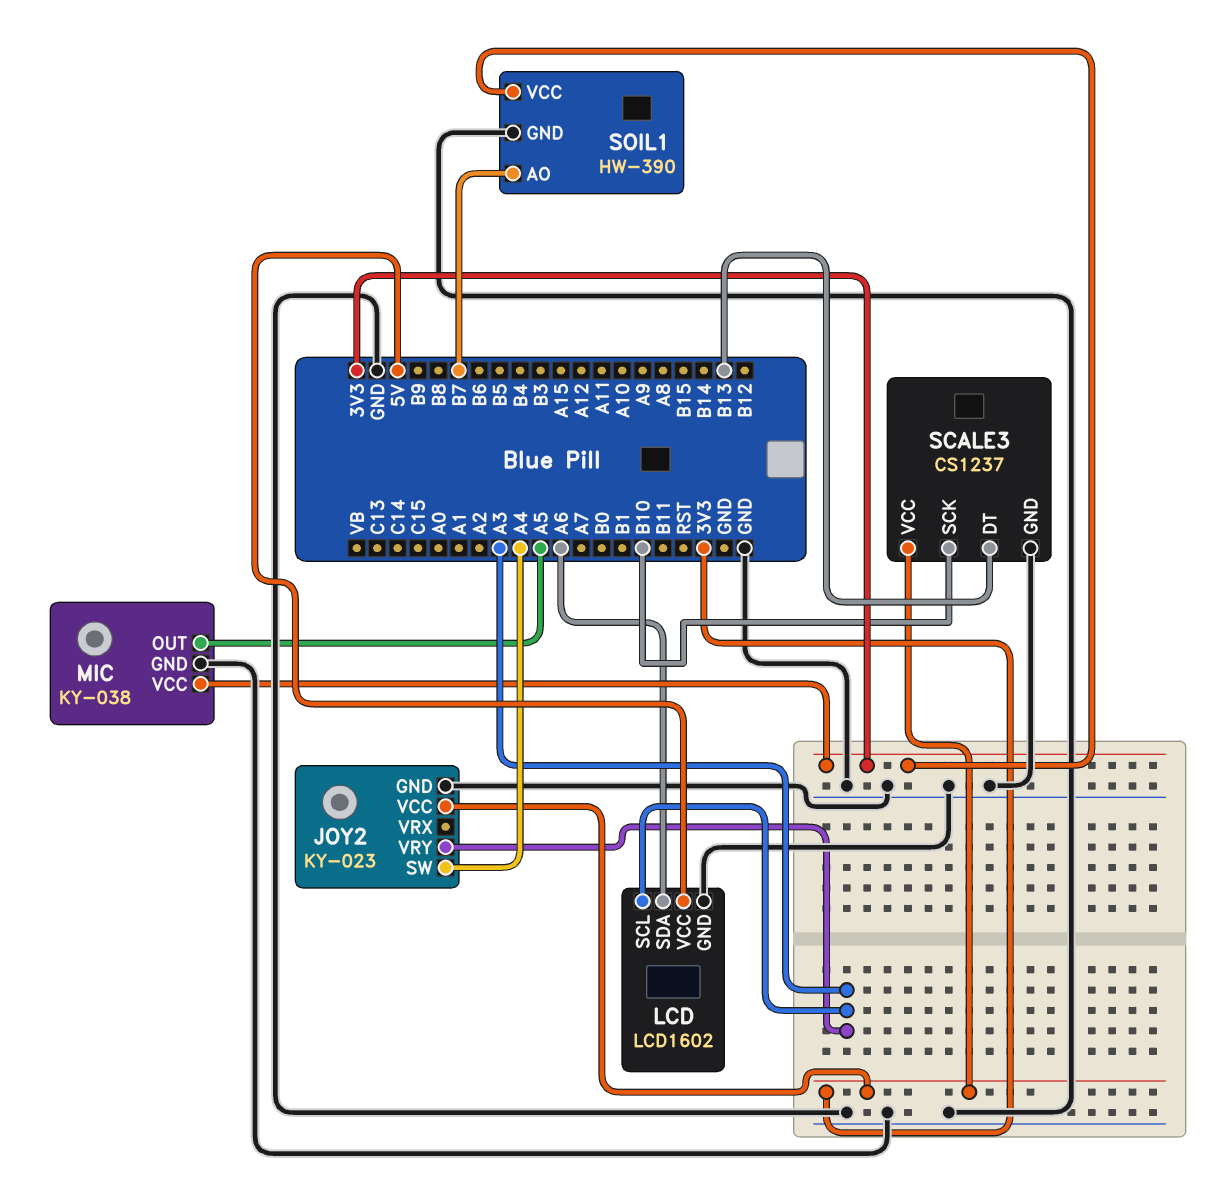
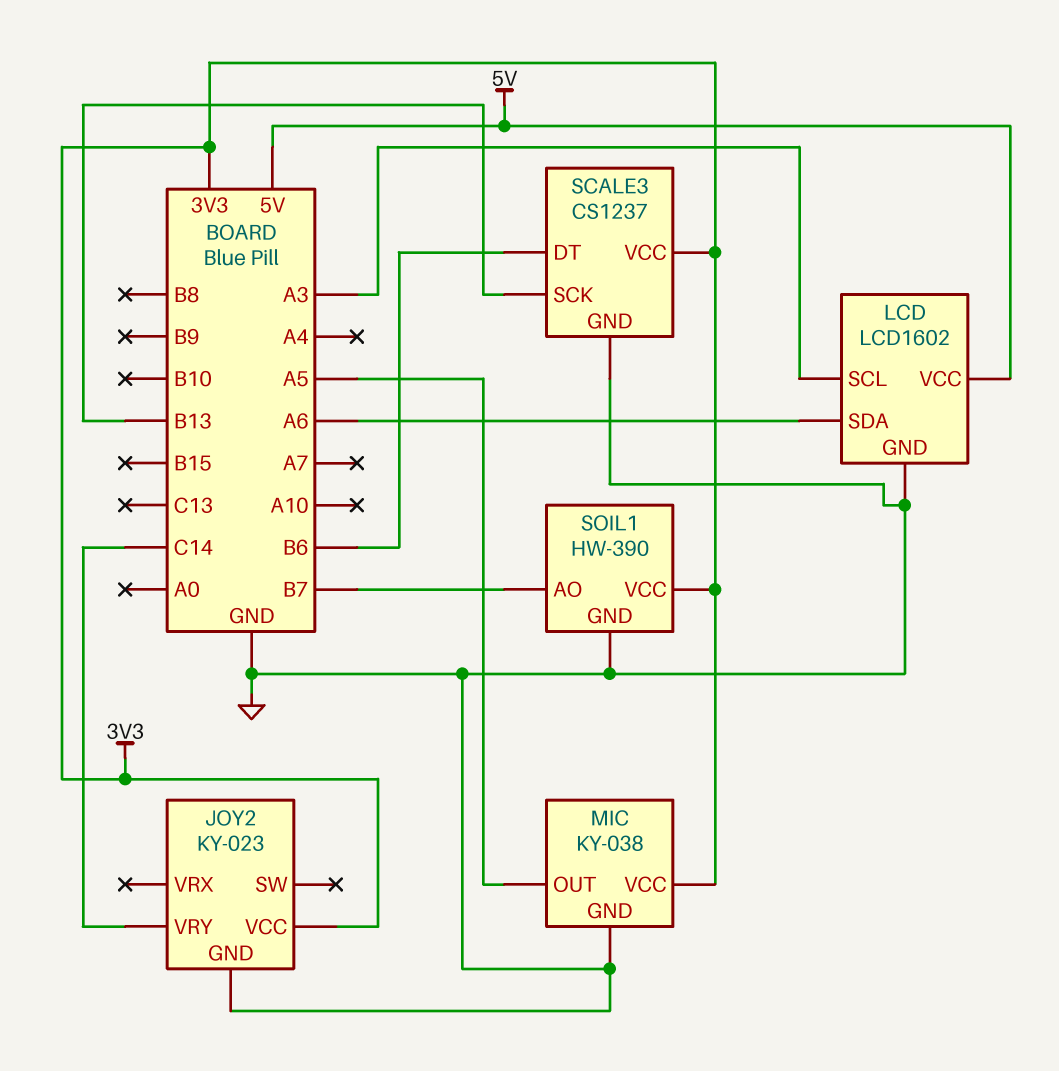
JOY2 pin SW: A4 -> none
JOY2 pin VRY: A3 -> C14
SCALE3 pin DT: B13 -> B6
SCALE3 pin SCK: B10 -> B13

